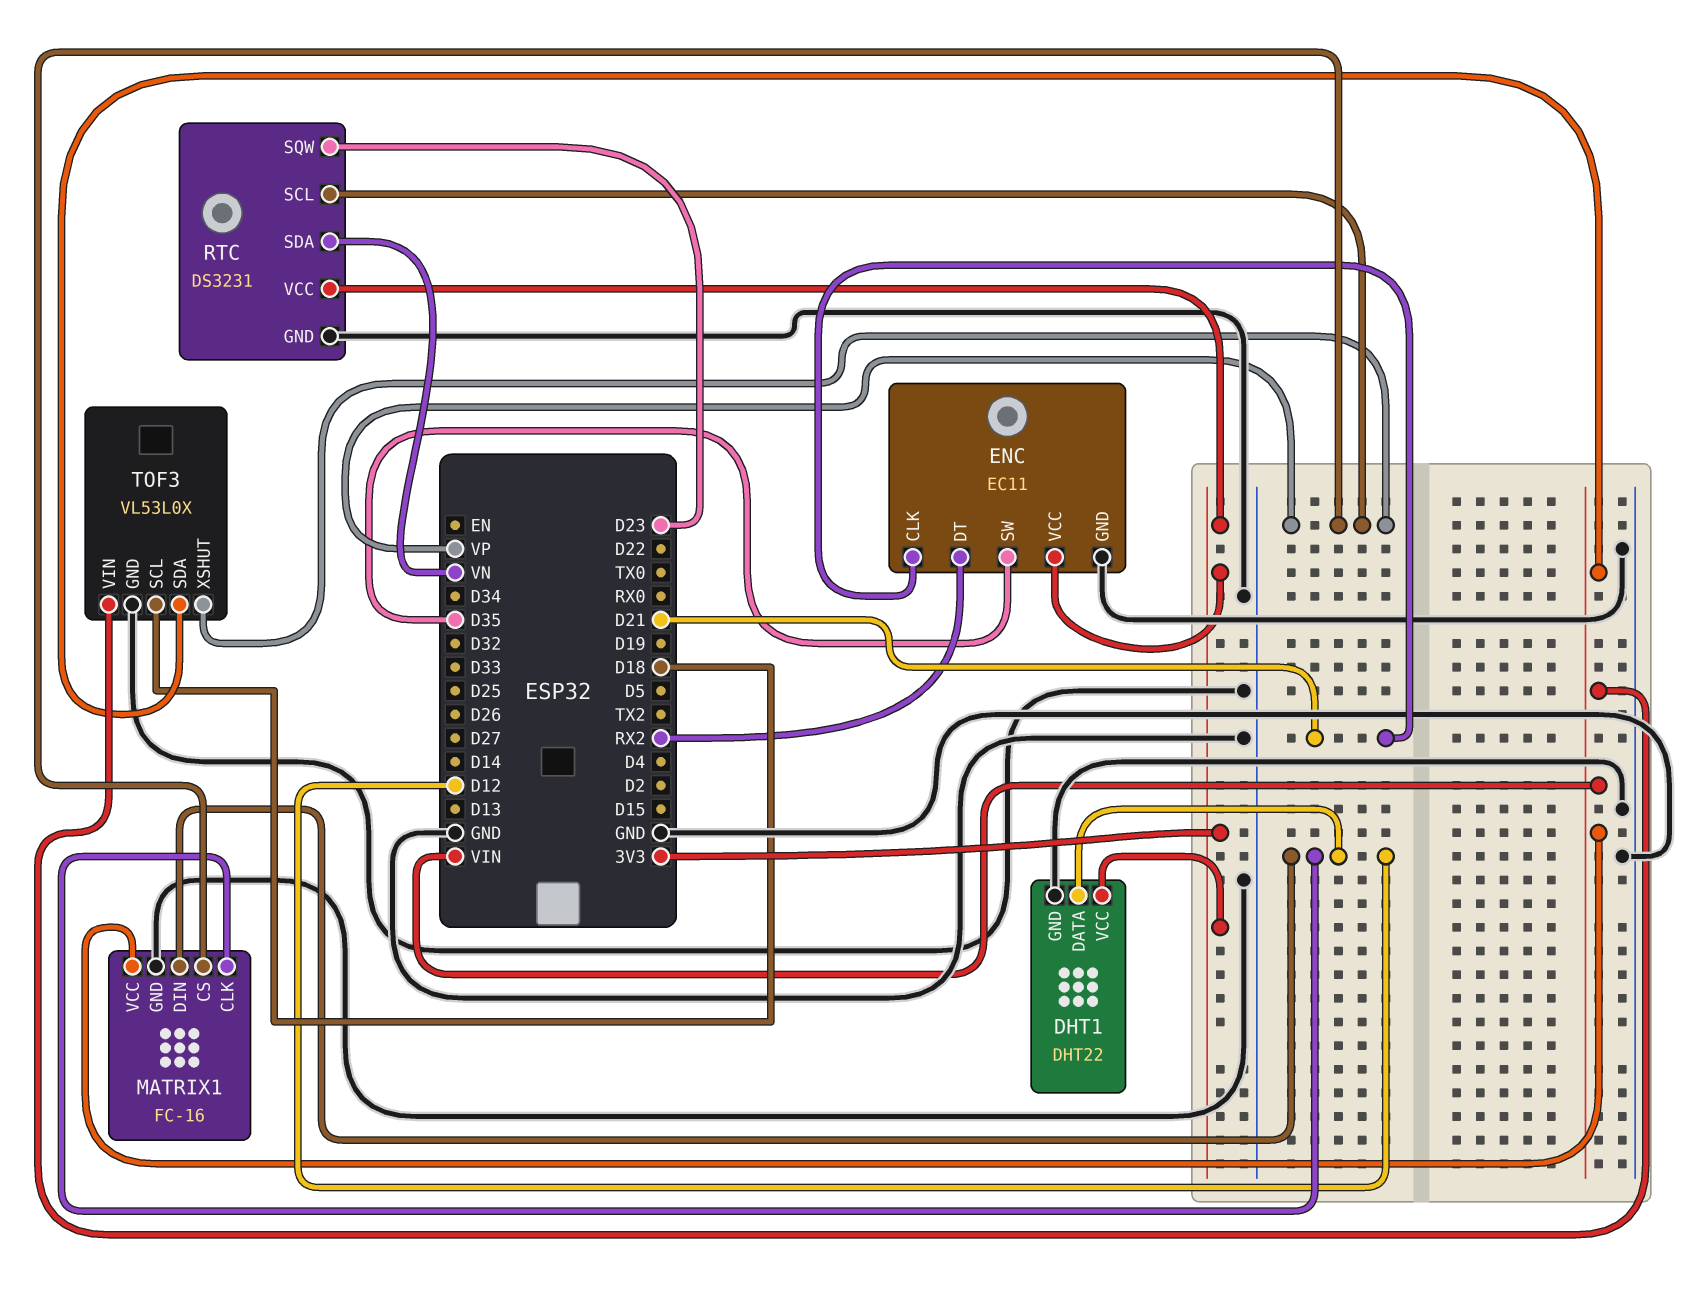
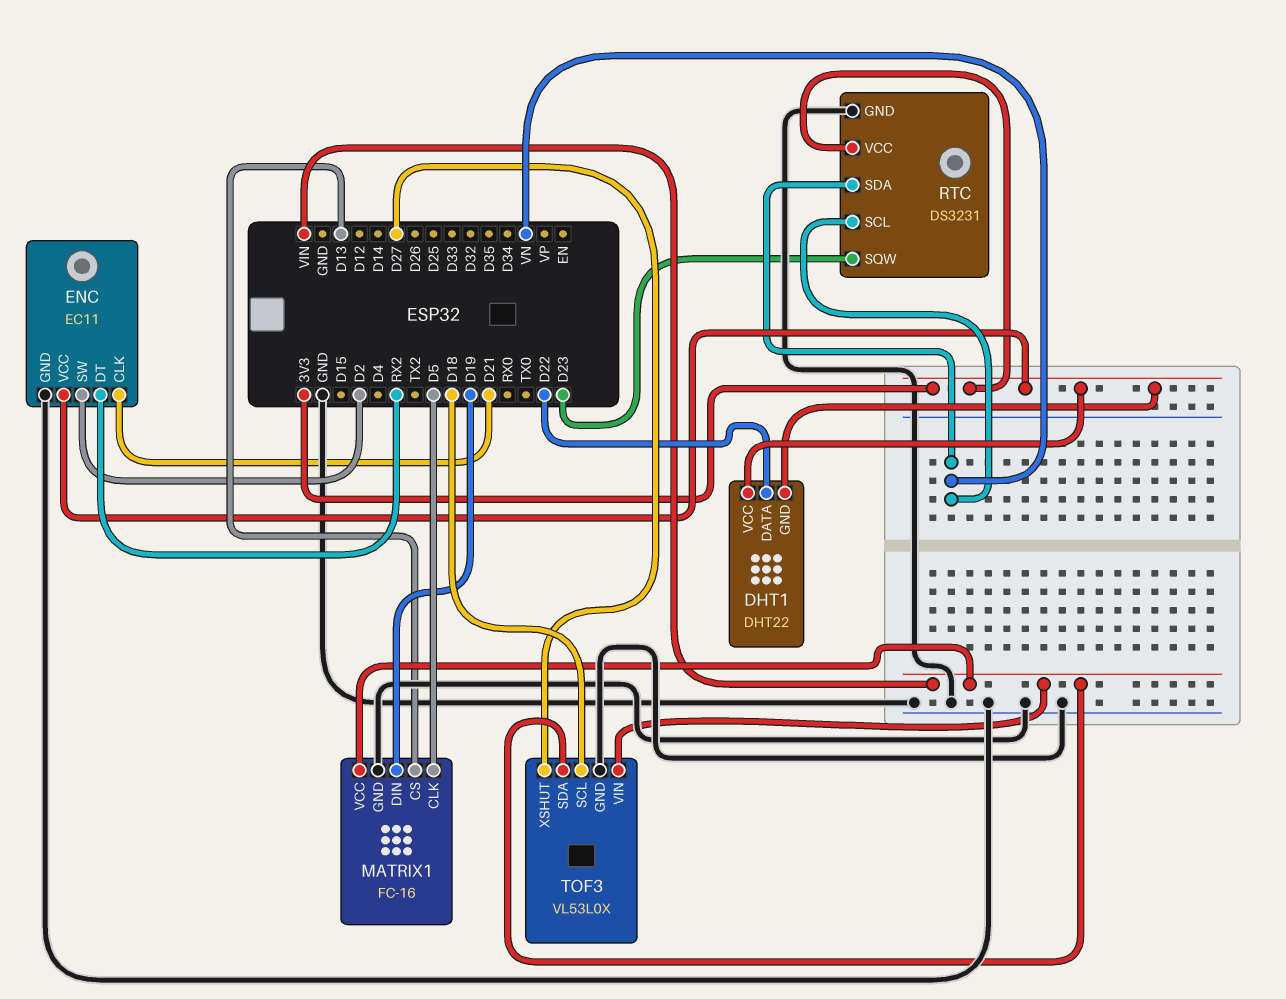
DHT1 pin DATA: D12 -> D22
DHT1 pin GND: GND -> 3V3
ENC pin SW: D35 -> D2
MATRIX1 pin CLK: D12 -> D5
MATRIX1 pin CS: VP -> D13
MATRIX1 pin DIN: D12 -> D19
RTC pin SCL: VP -> VN
TOF3 pin XSHUT: VP -> D27

